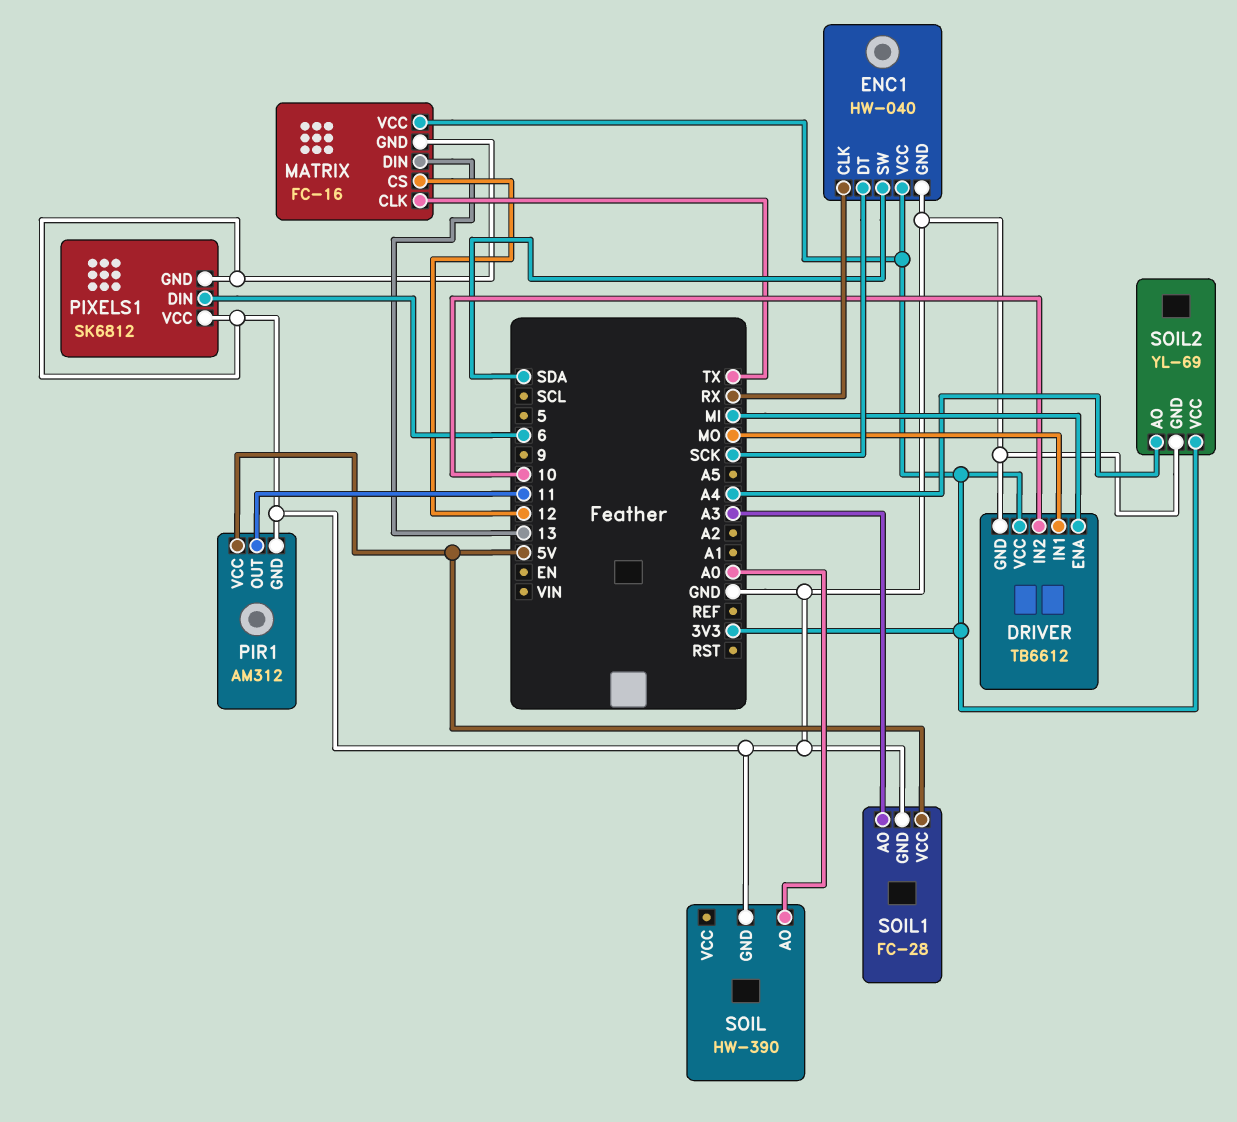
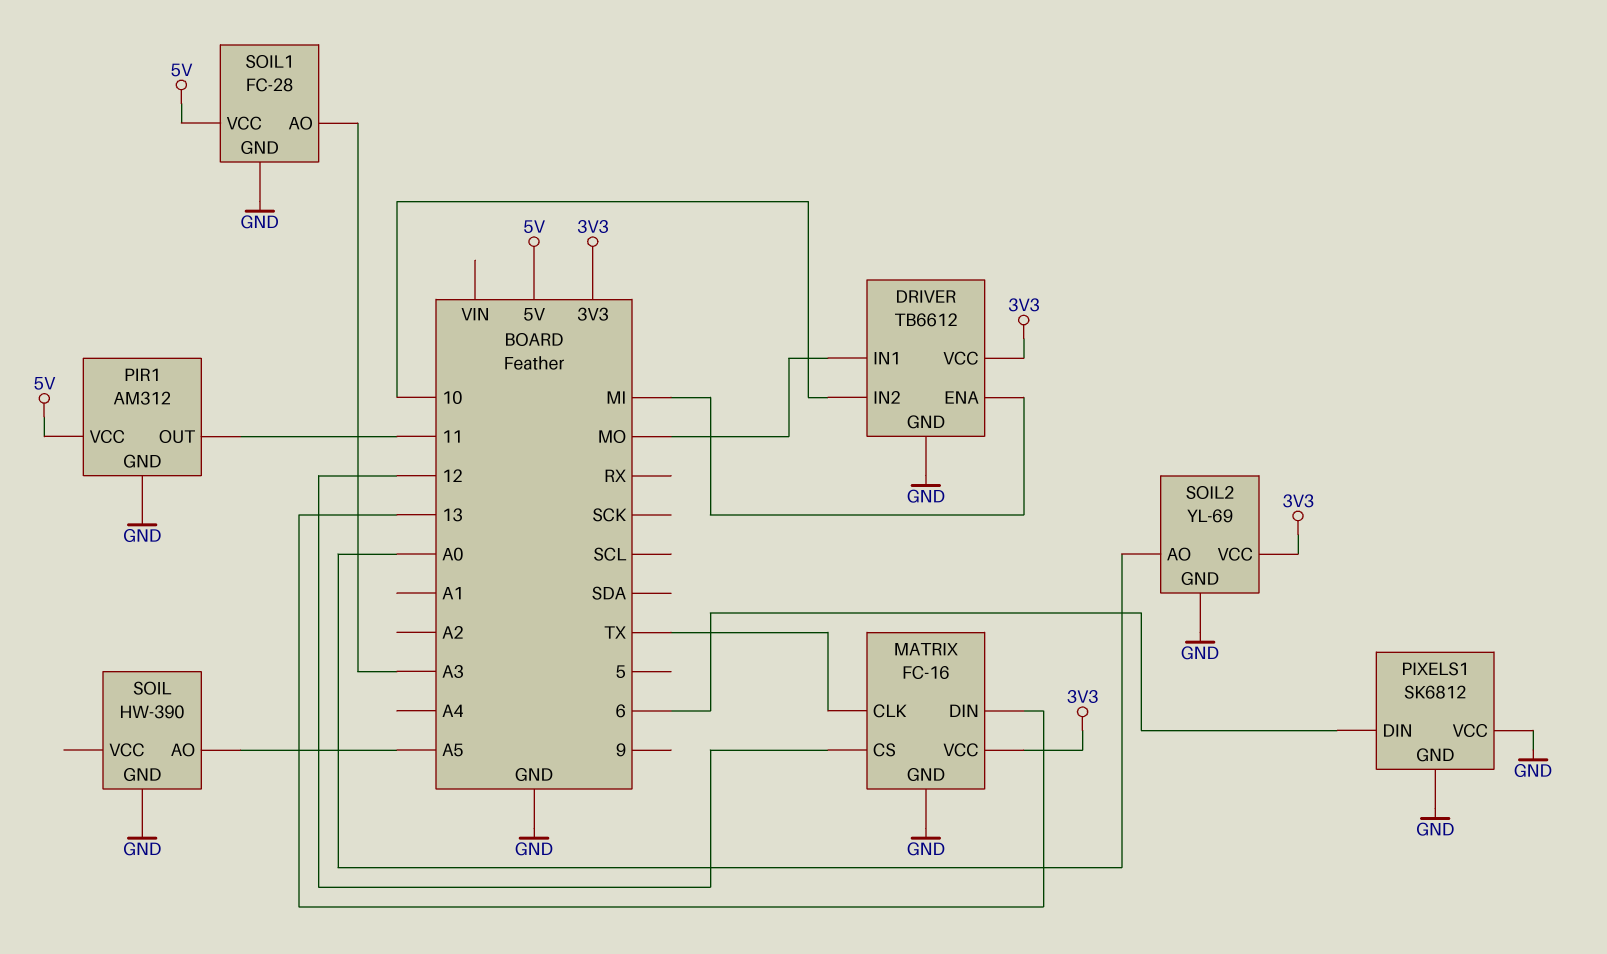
ENC1: HW-040 -> none
ENC1 pin CLK: RX -> none
ENC1 pin DT: SCK -> none
ENC1 pin GND: GND -> none
ENC1 pin SW: SDA -> none
ENC1 pin VCC: 3V3 -> none
SOIL pin AO: A0 -> A5
SOIL2 pin AO: A4 -> A0

